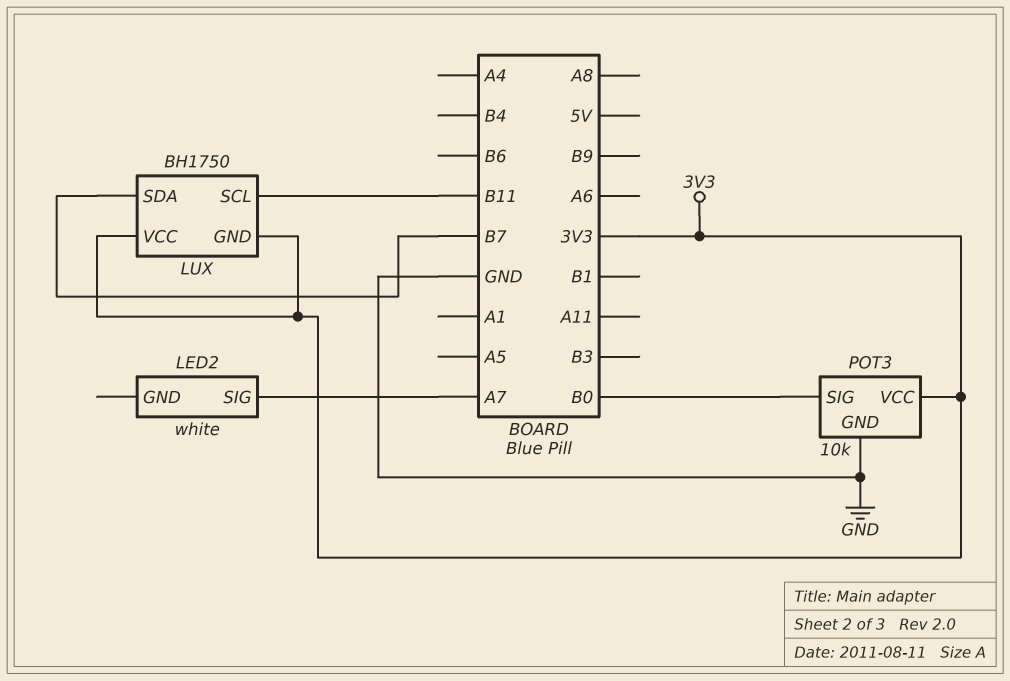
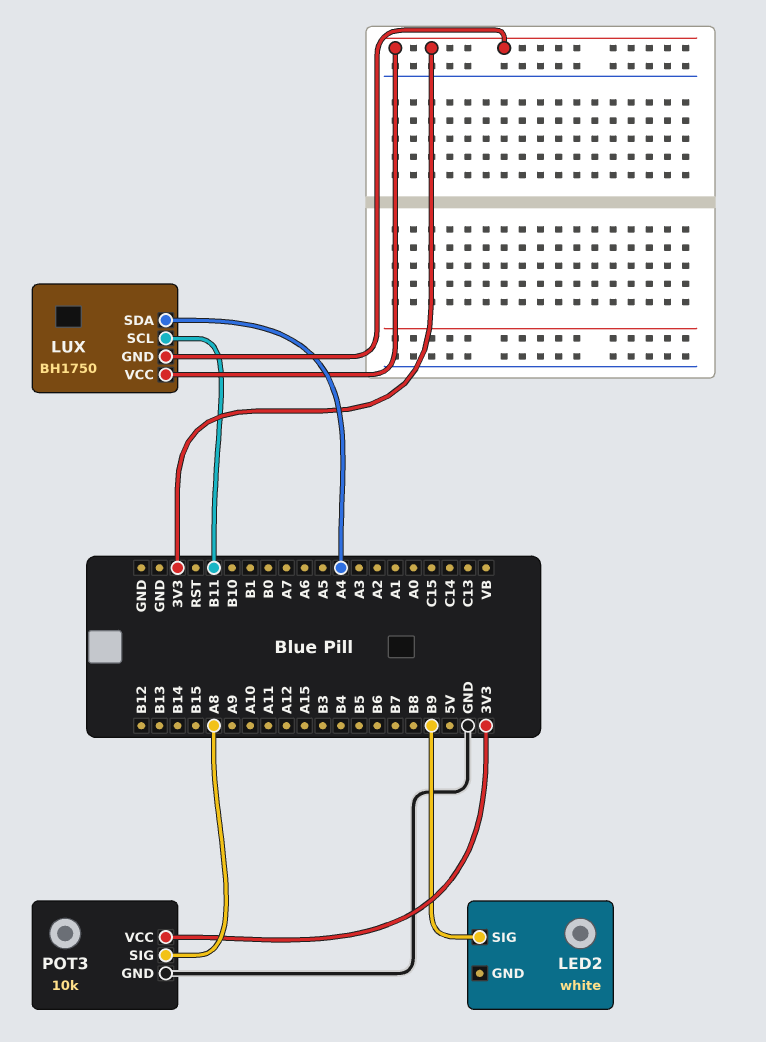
LED2 pin SIG: A7 -> B9
LUX pin SDA: B7 -> A4
POT3 pin SIG: B0 -> A8

